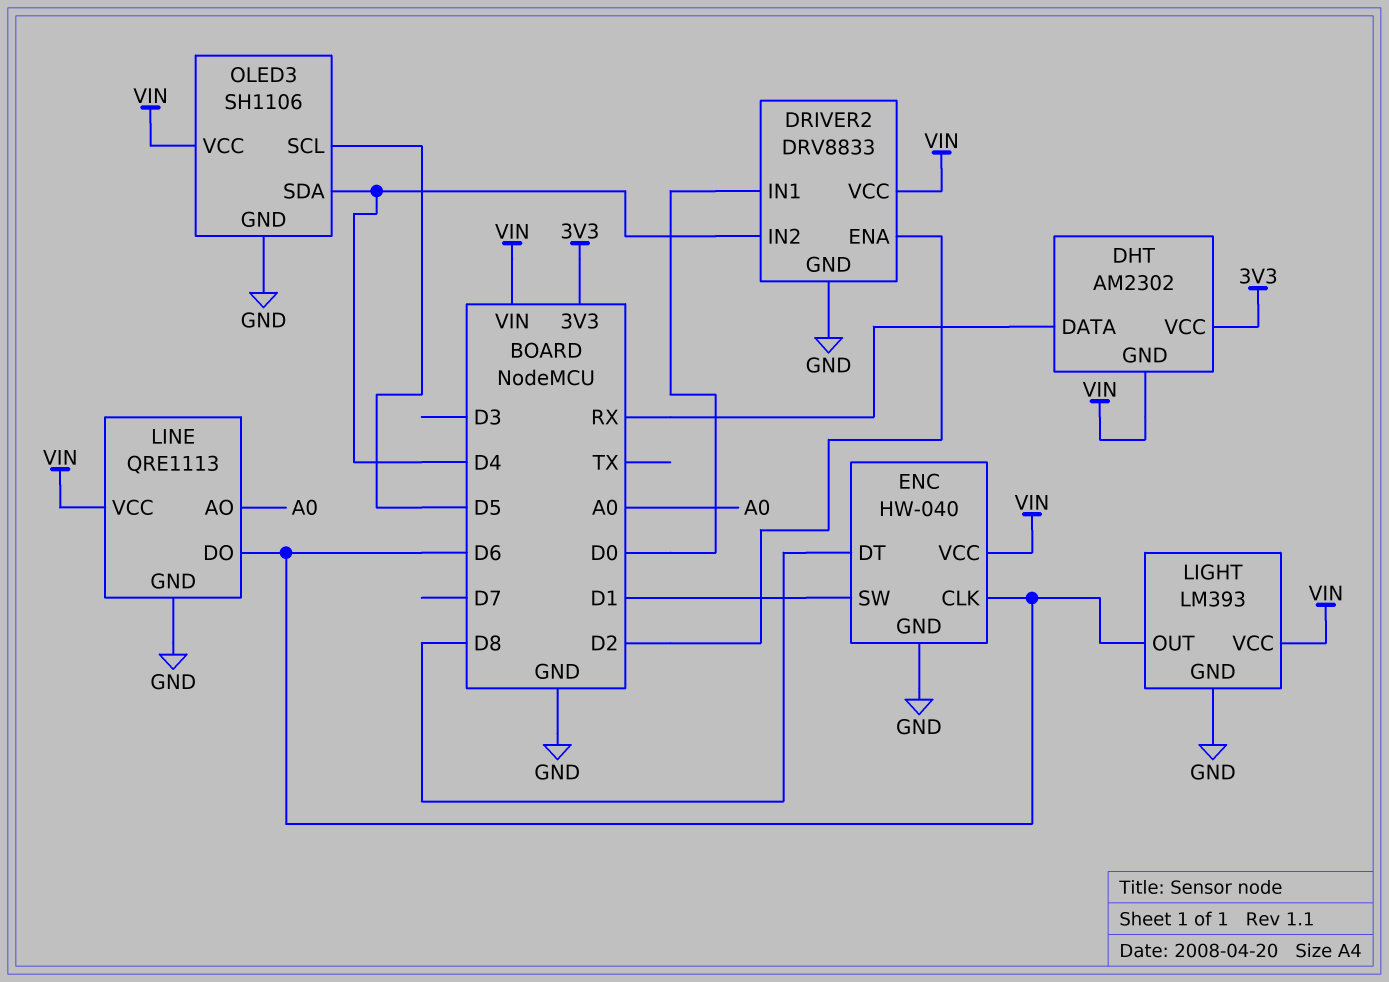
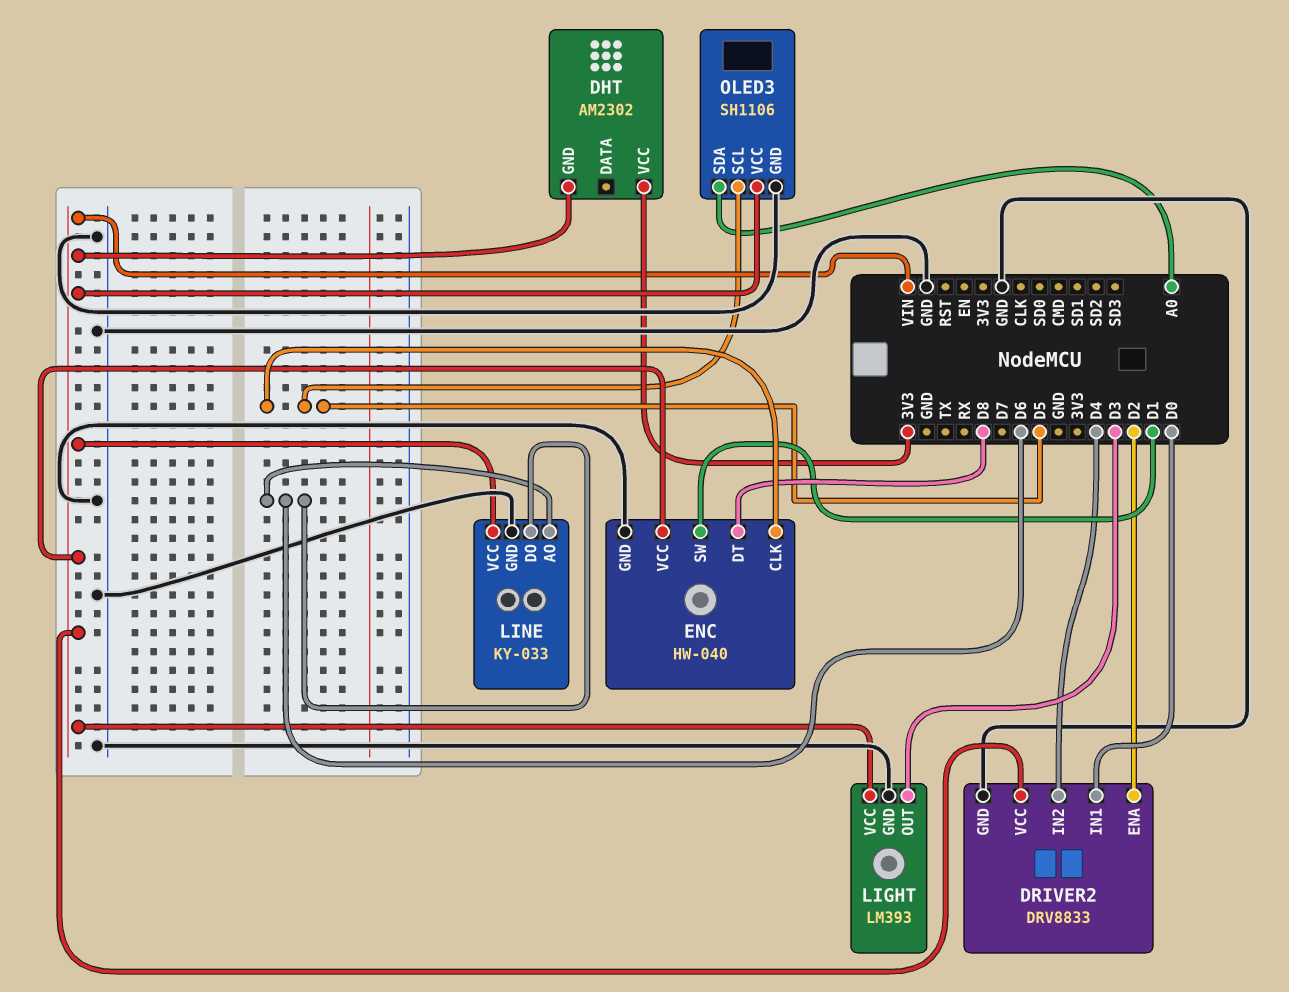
DHT pin DATA: RX -> none
ENC pin CLK: D6 -> D5
LIGHT pin OUT: D6 -> D3
LINE: QRE1113 -> KY-033
LINE pin AO: A0 -> D6
OLED3 pin SDA: D4 -> A0

